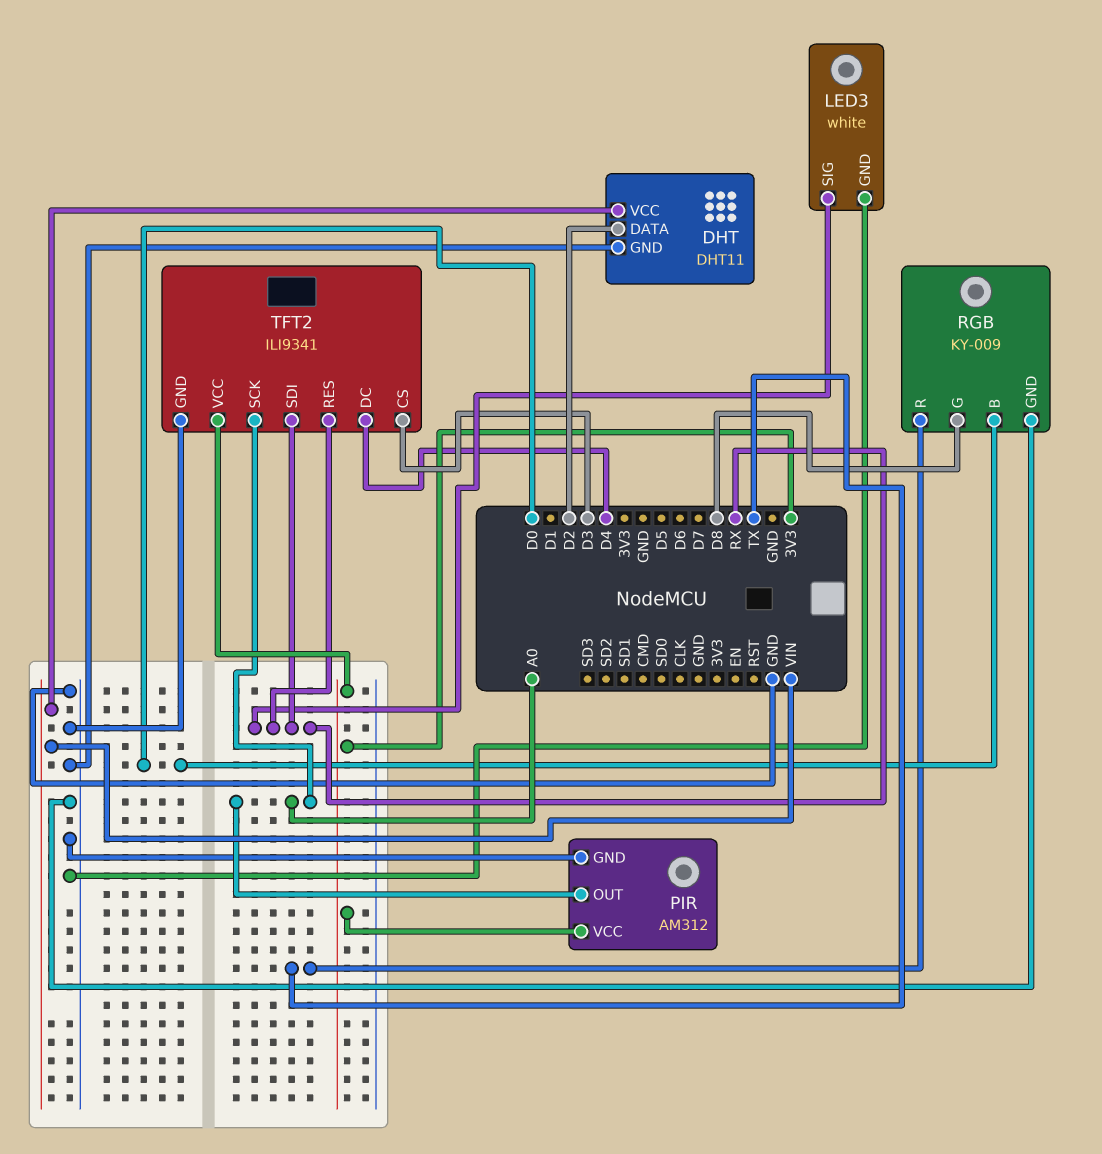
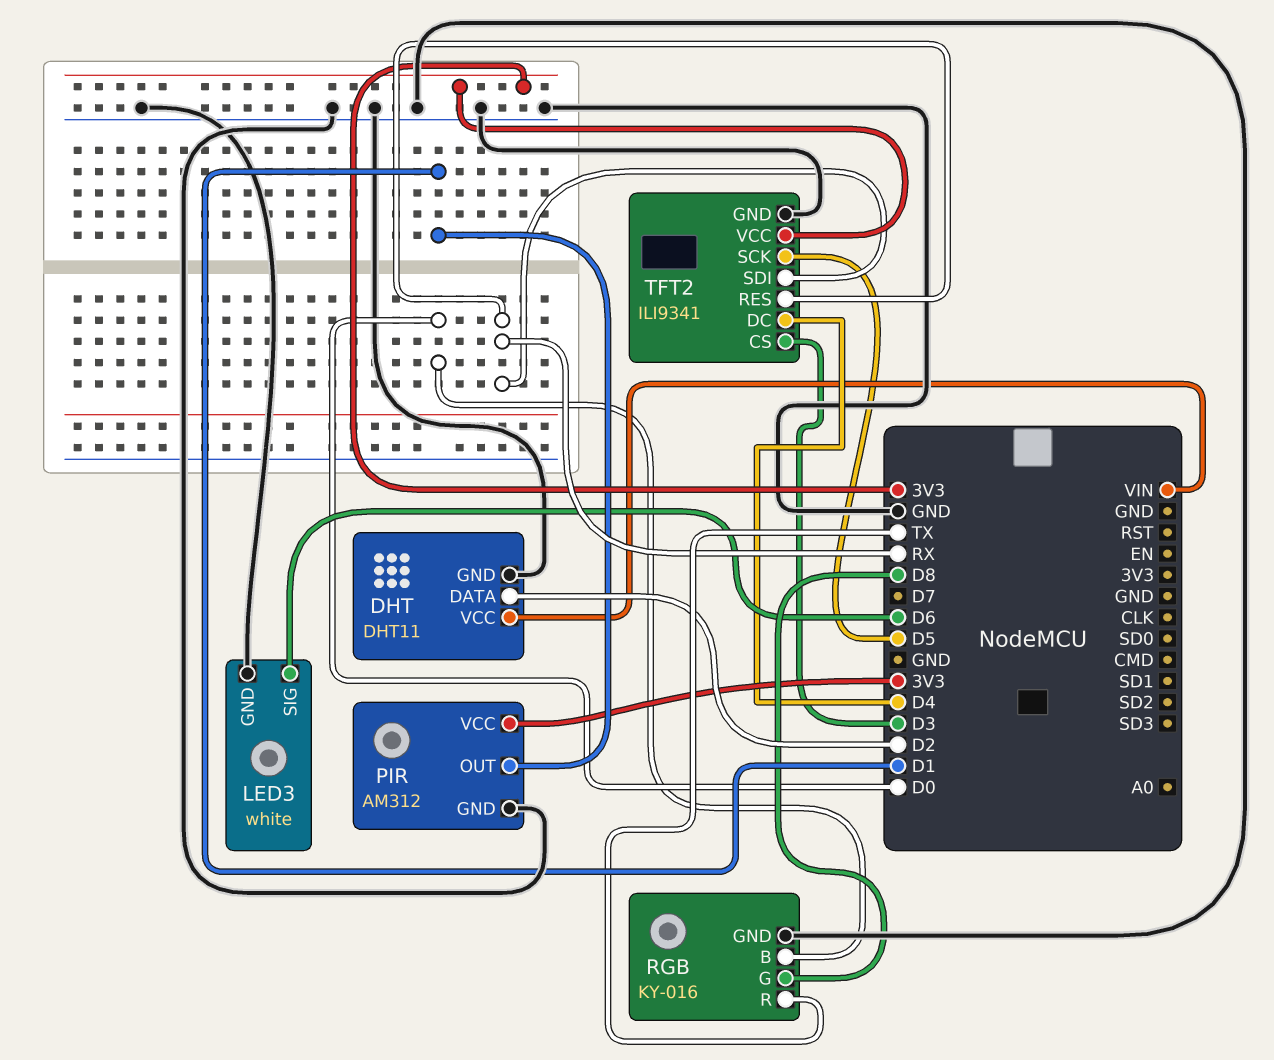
LED3 pin SIG: RX -> D6
PIR pin OUT: A0 -> D1
RGB: KY-009 -> KY-016
TFT2 pin SCK: A0 -> D5

